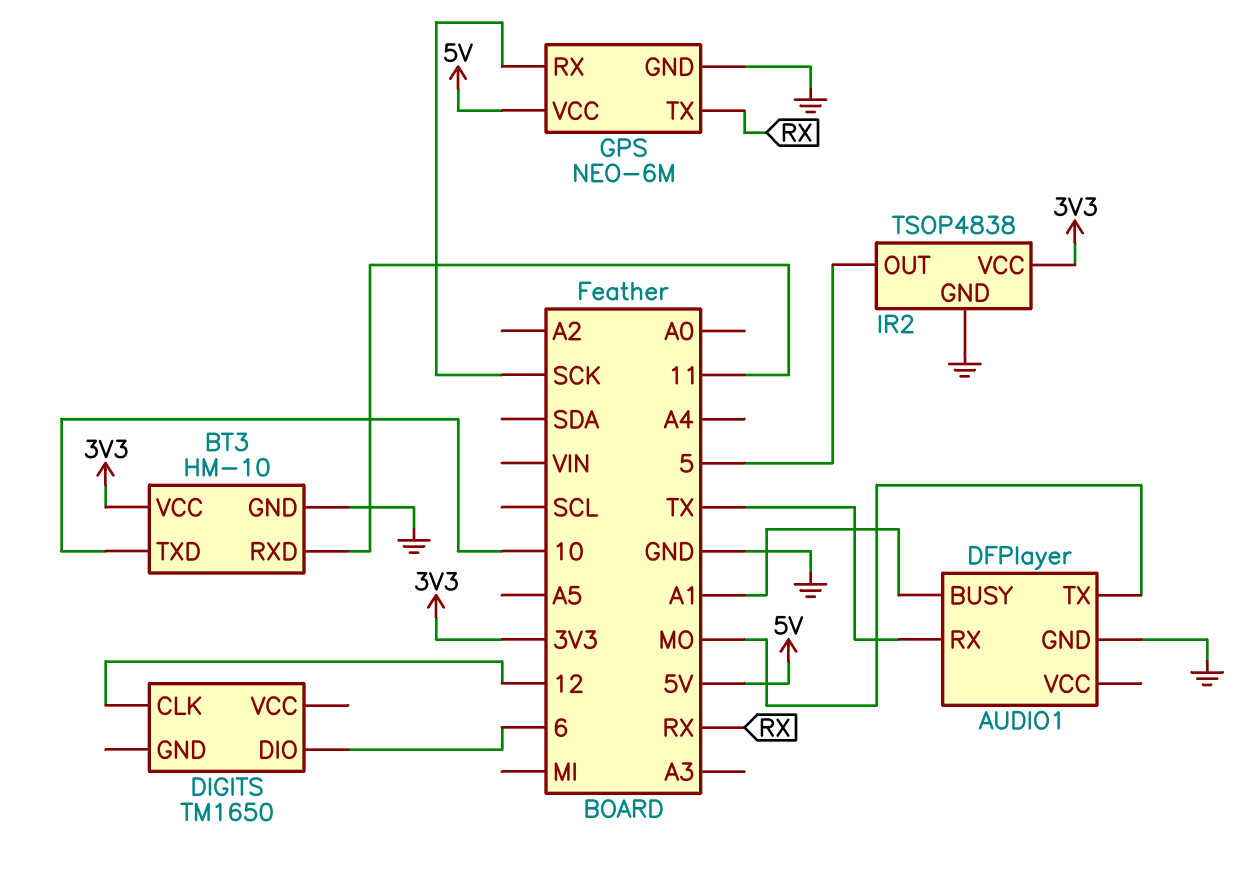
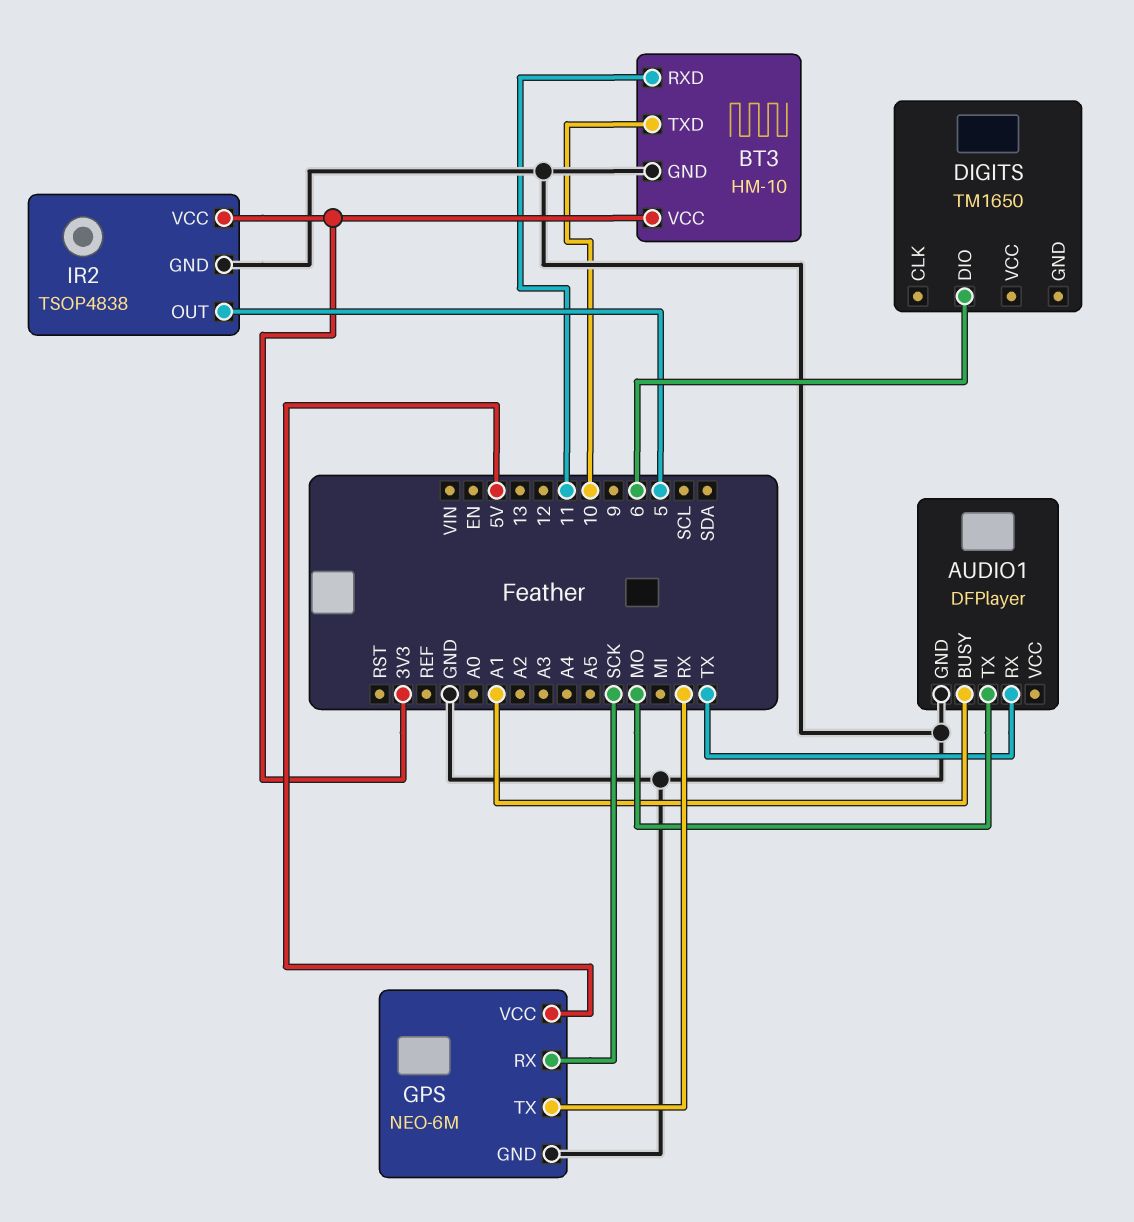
DIGITS pin CLK: 12 -> none

